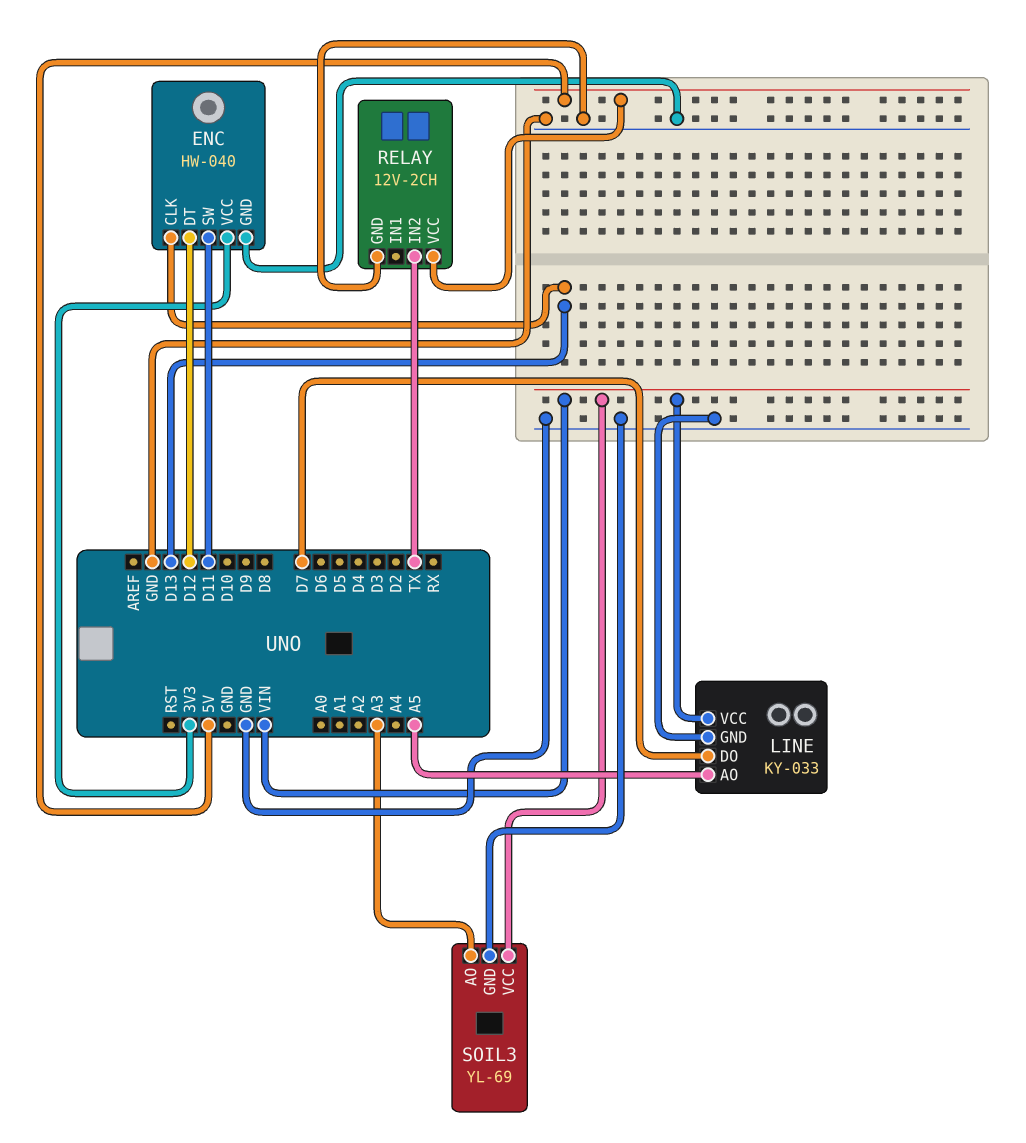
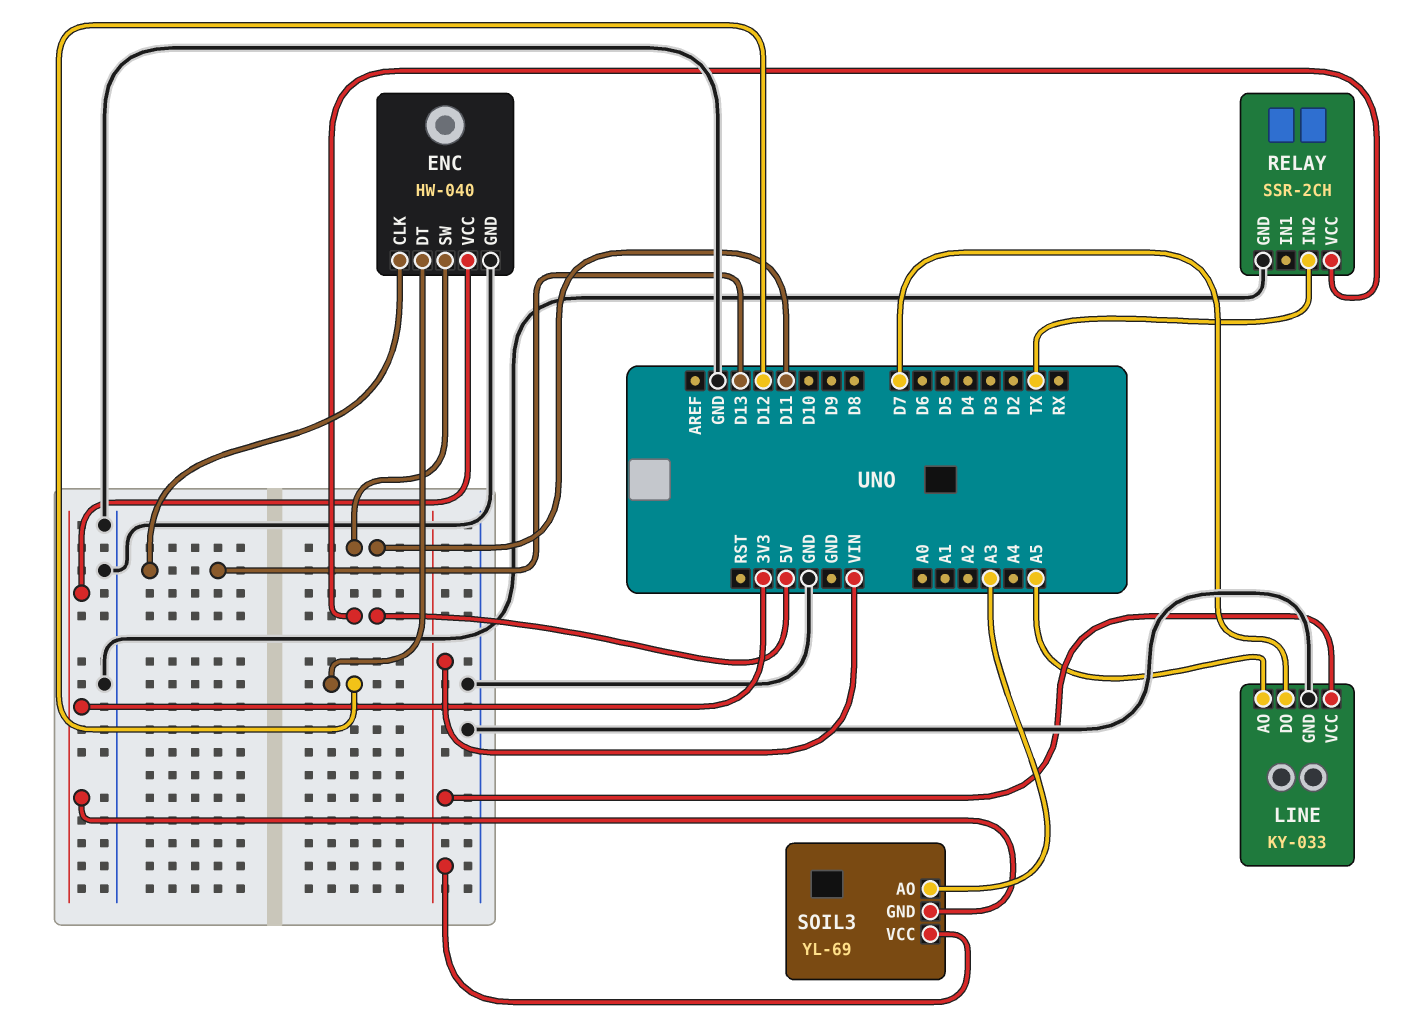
RELAY: 12V-2CH -> SSR-2CH
SOIL3 pin GND: GND -> 3V3

